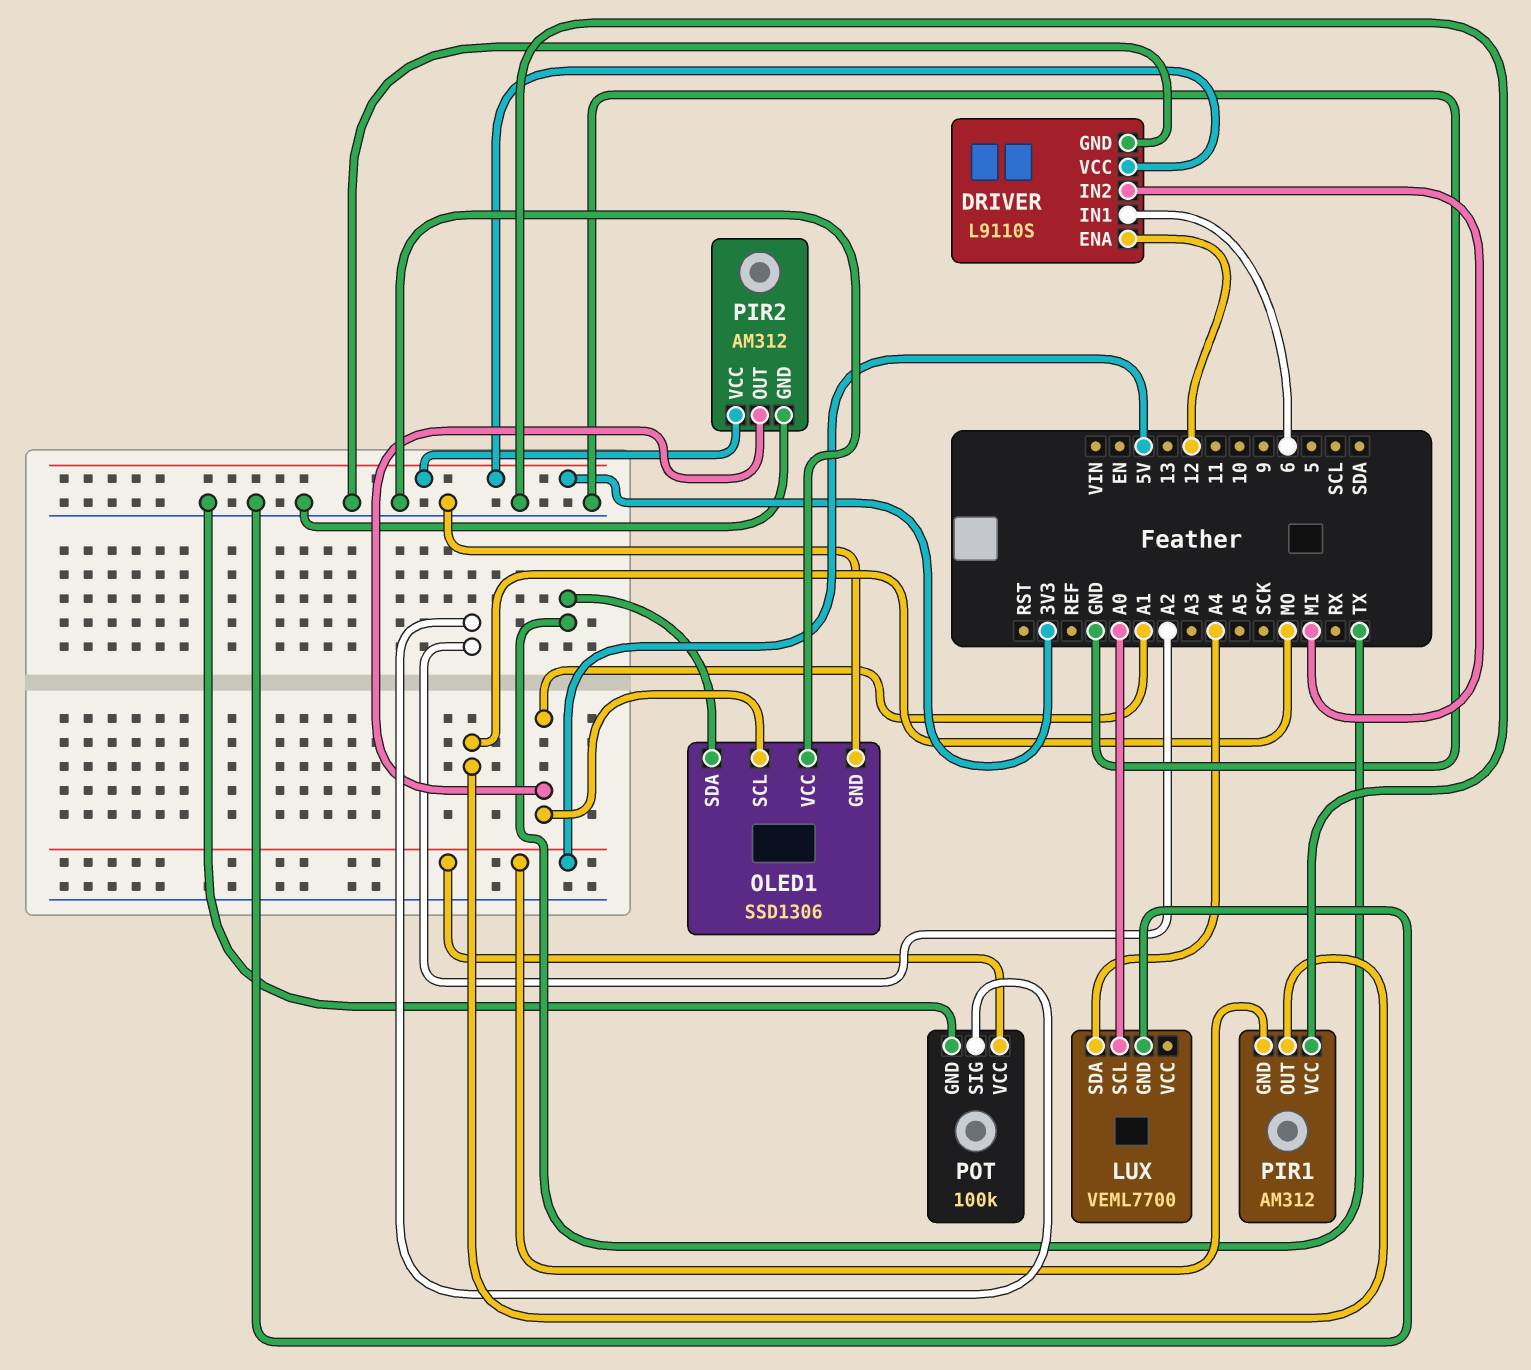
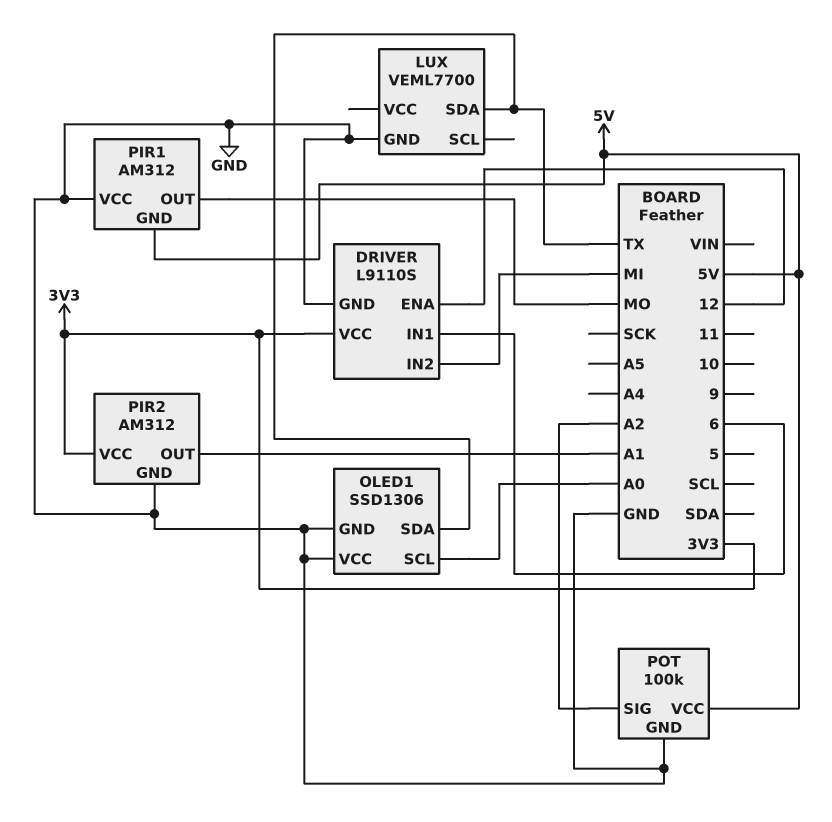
LUX pin SCL: A0 -> none
LUX pin SDA: A4 -> TX
OLED1 pin SCL: A1 -> A0

